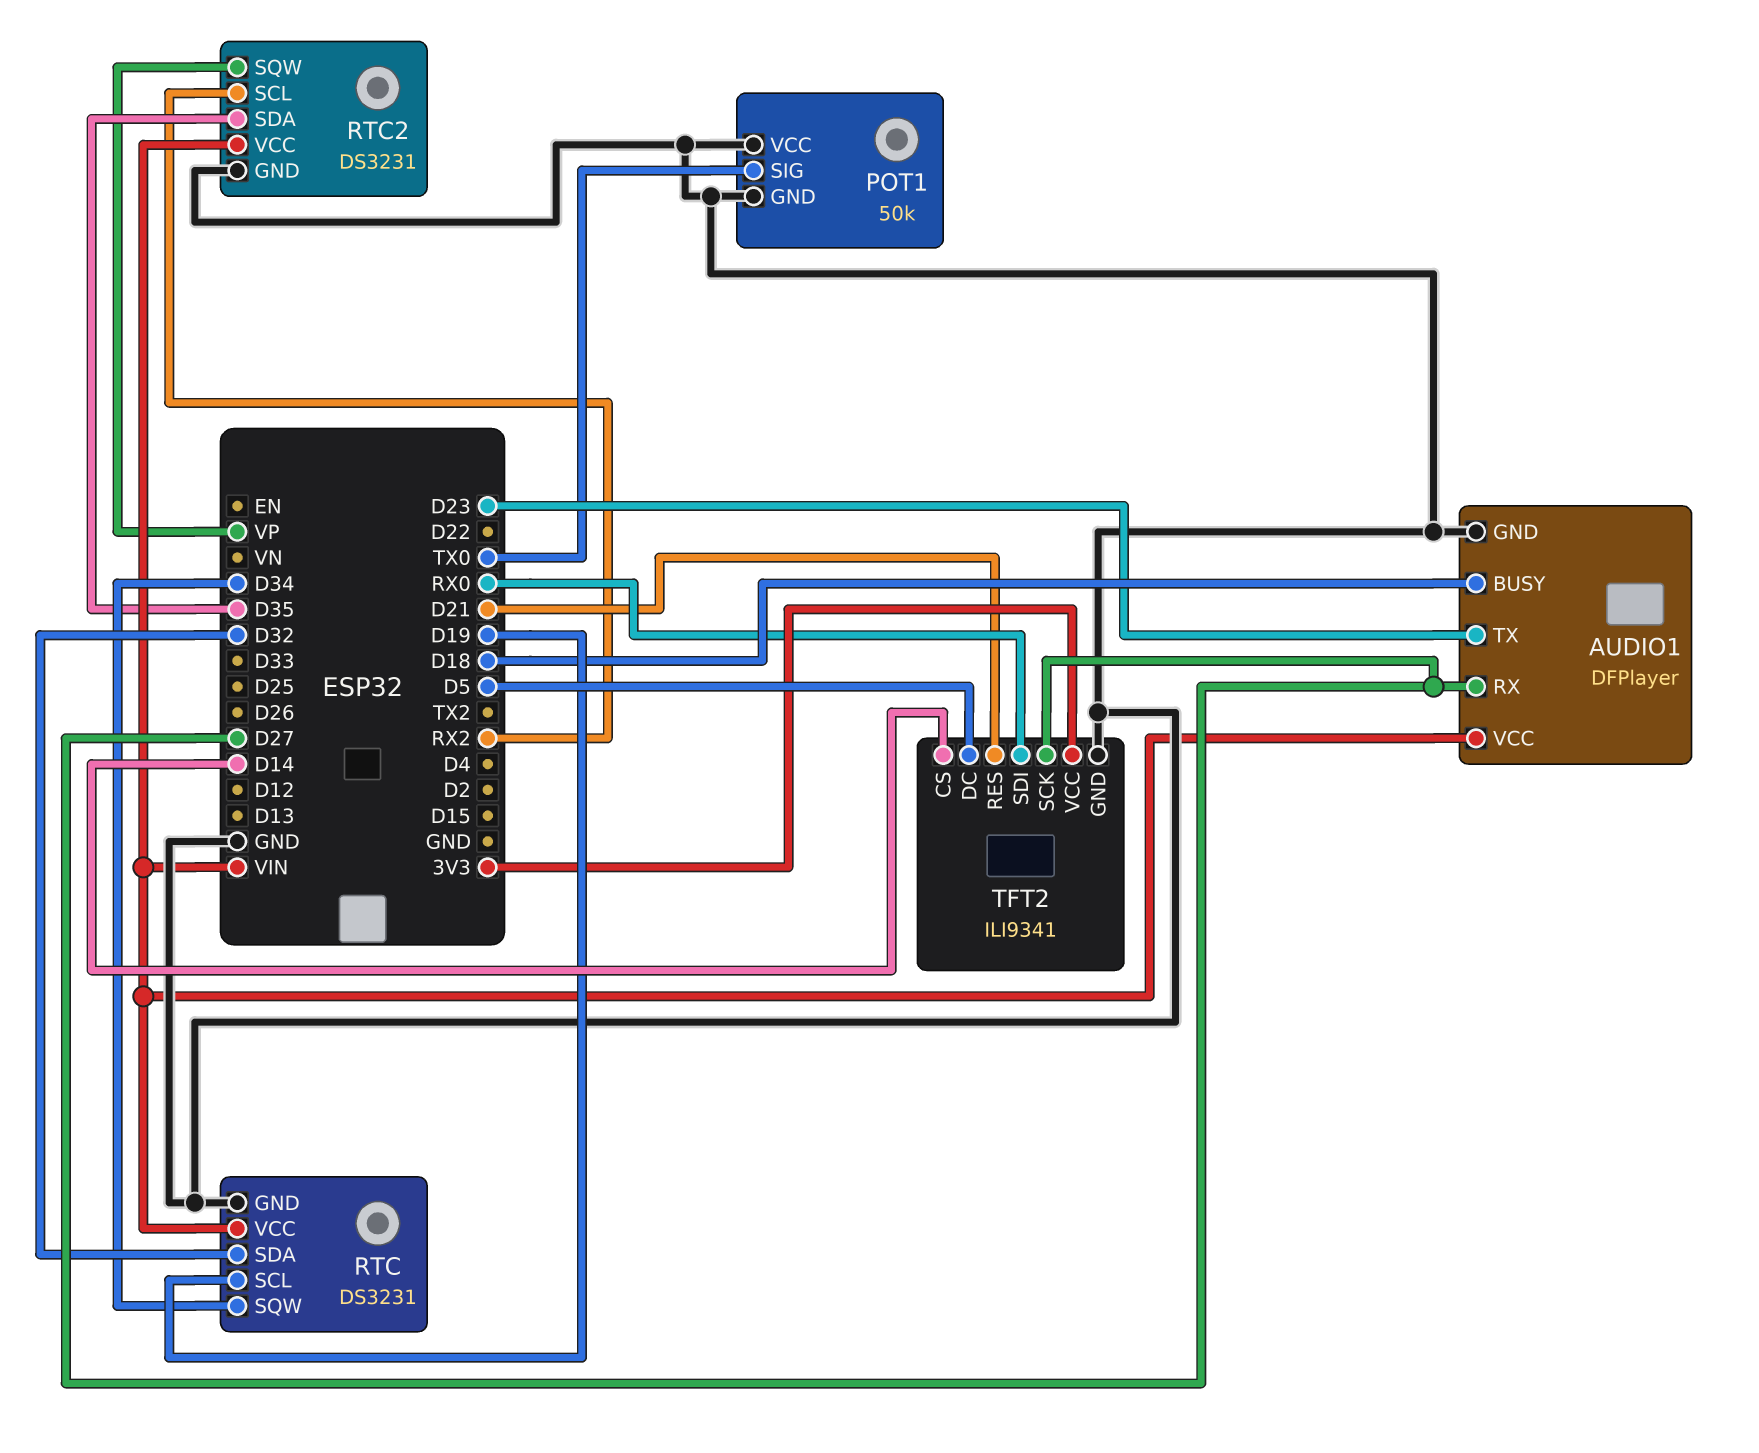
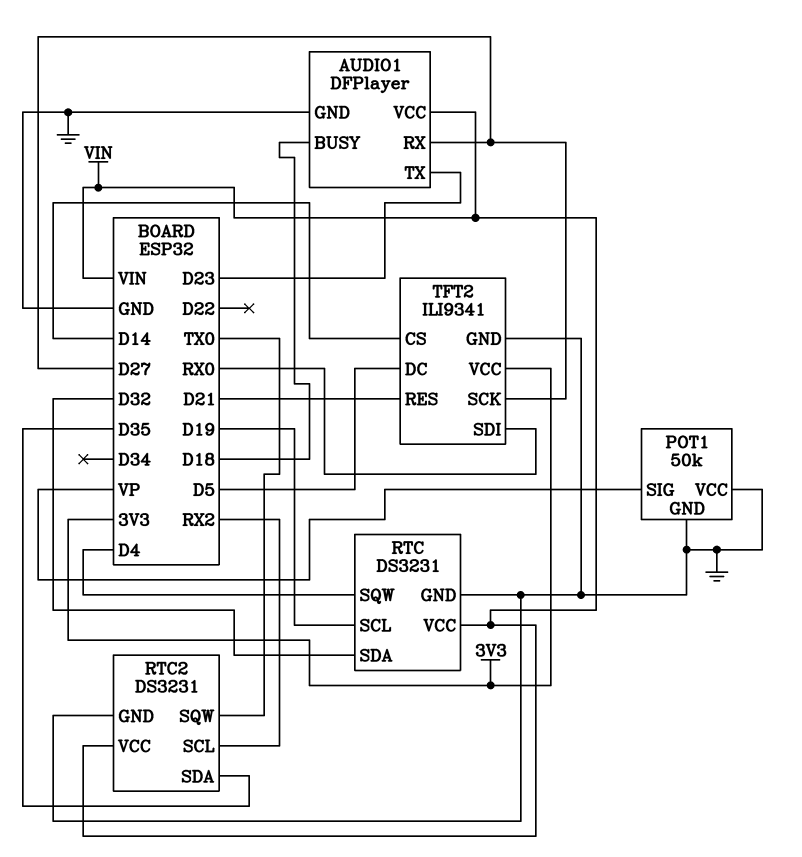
POT1 pin SIG: TX0 -> VP
RTC pin SQW: D34 -> D4
RTC2 pin SQW: VP -> TX0

